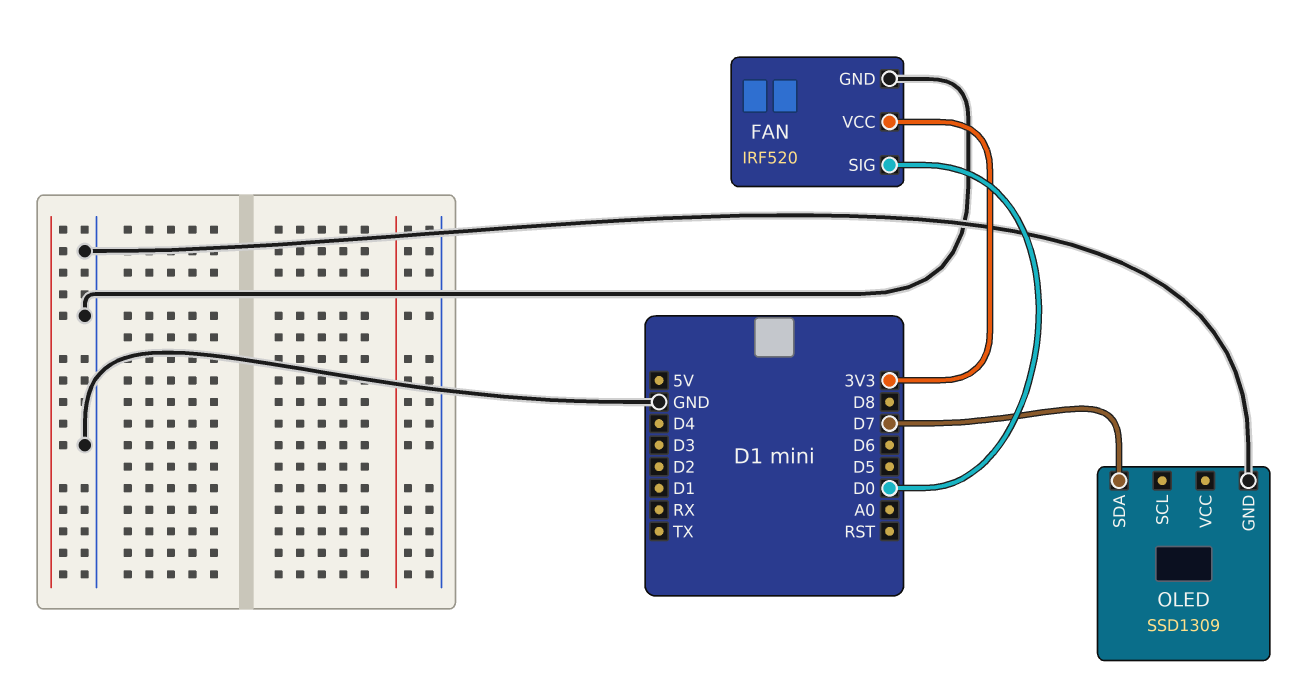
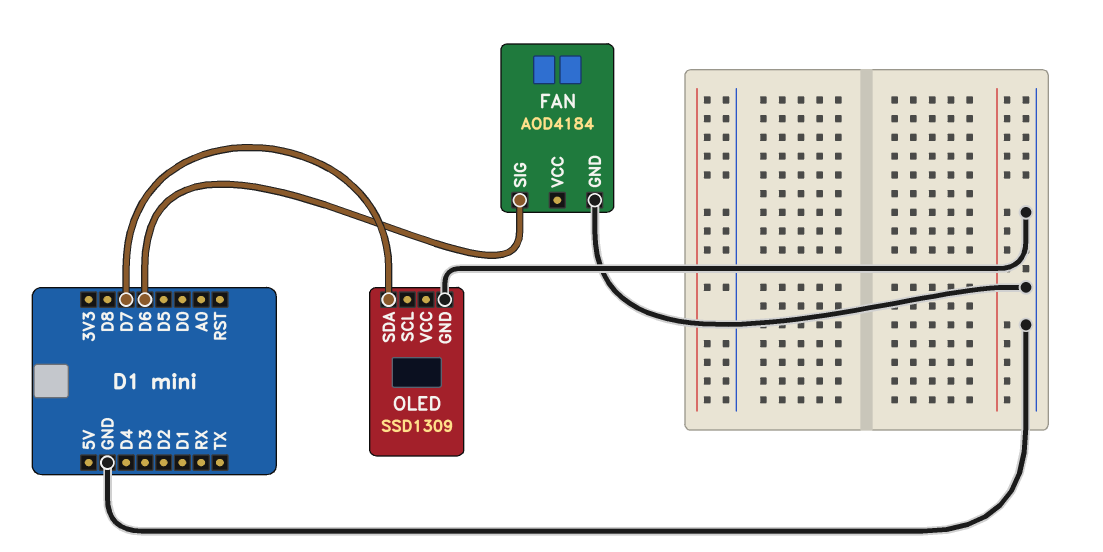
FAN: IRF520 -> AOD4184
FAN pin SIG: D0 -> D6
FAN pin VCC: 3V3 -> none

